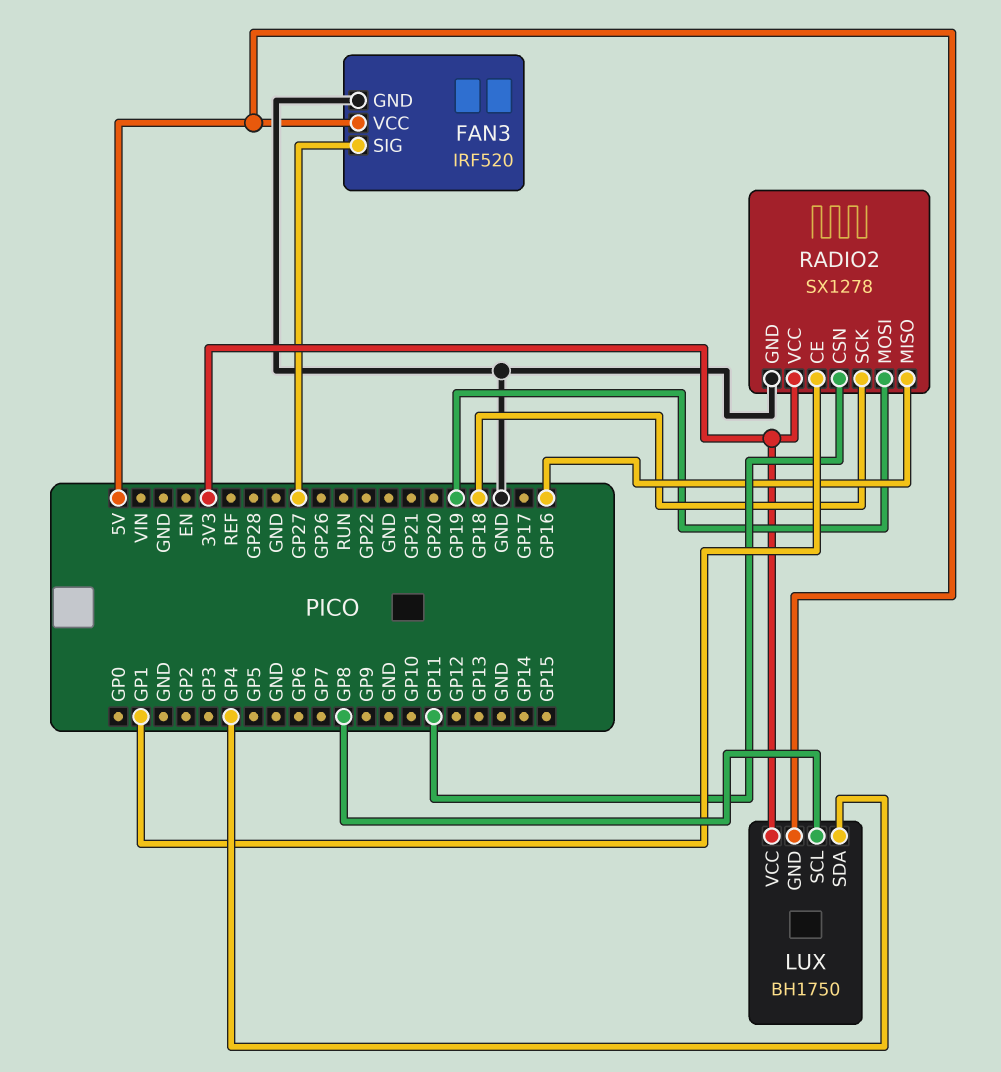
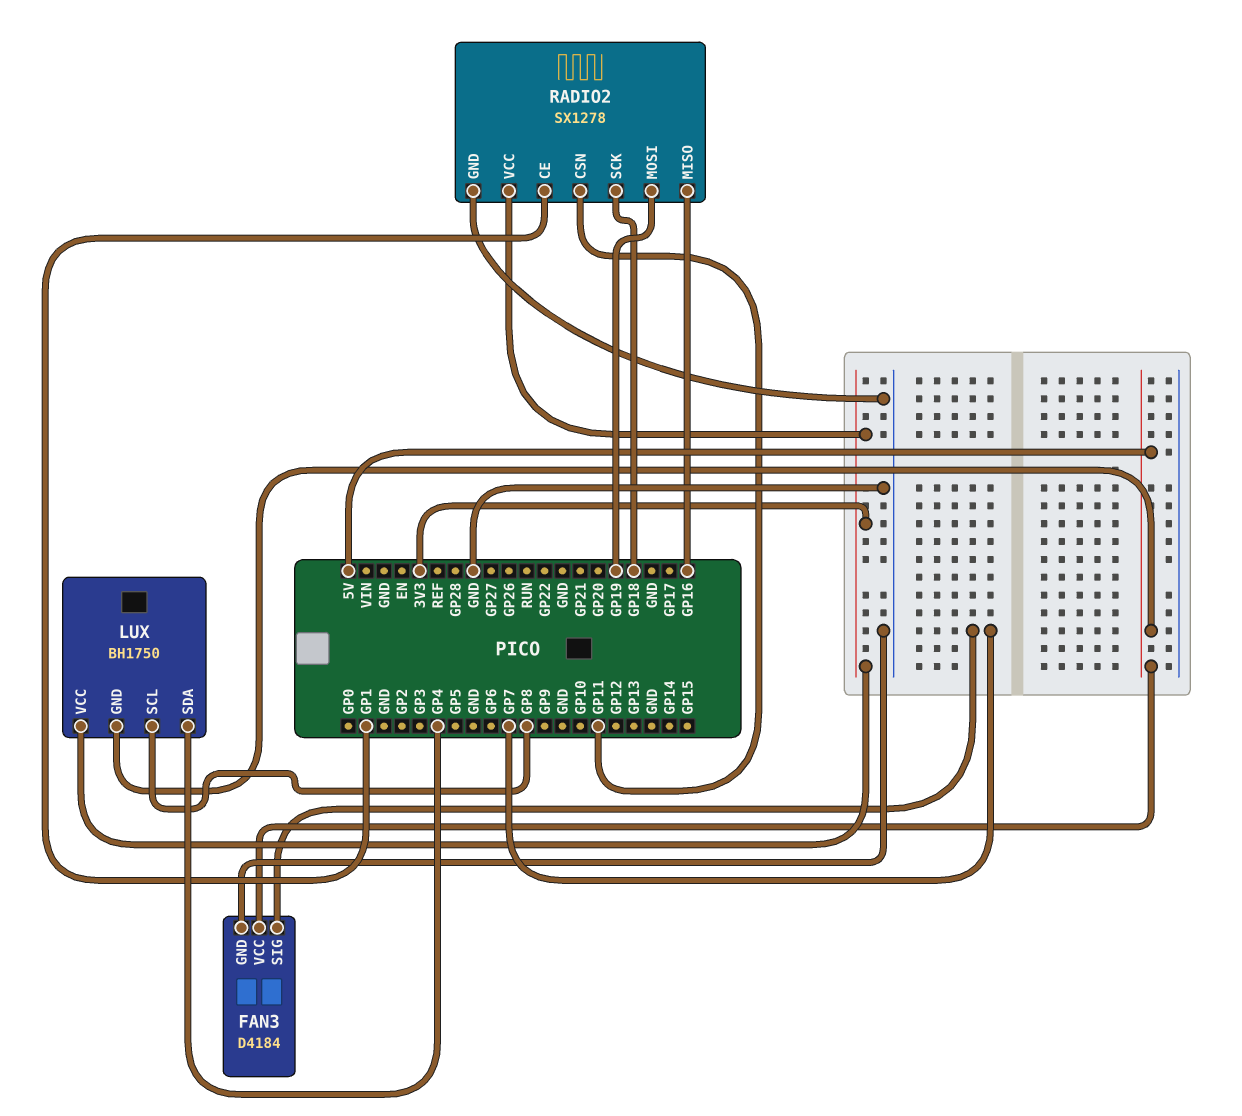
FAN3: IRF520 -> D4184
FAN3 pin SIG: GP27 -> GP7

